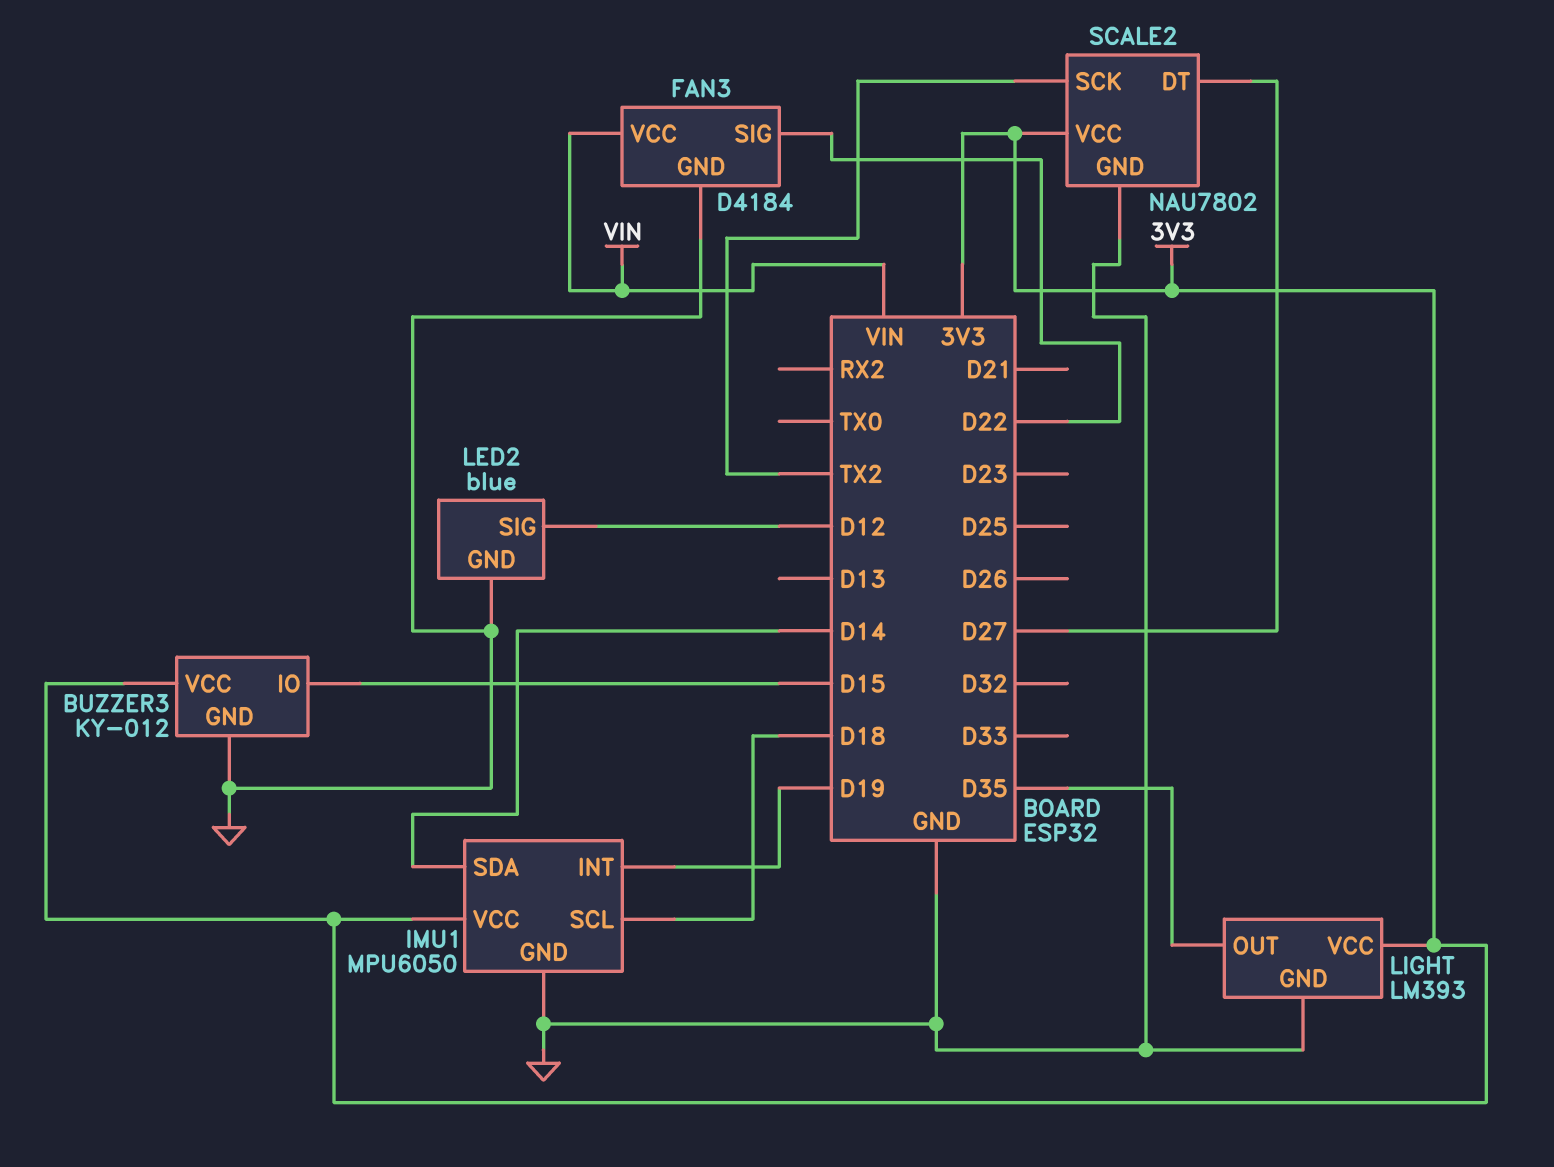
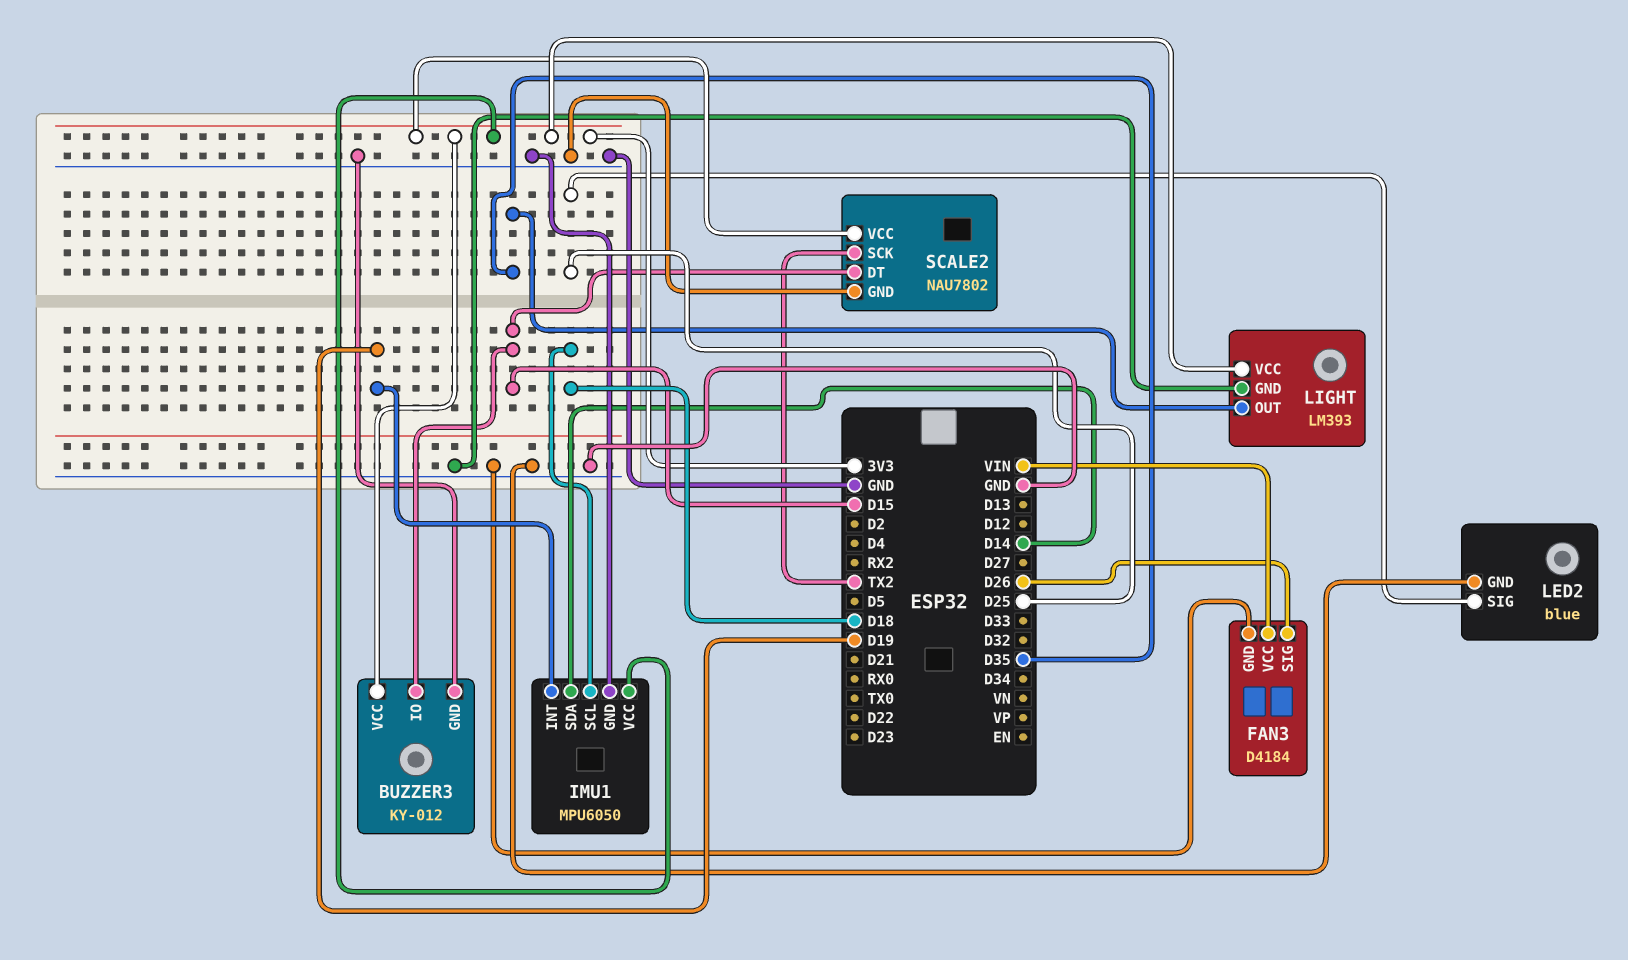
FAN3 pin SIG: D22 -> D26
LED2 pin SIG: D12 -> D25
SCALE2 pin DT: D27 -> D15

